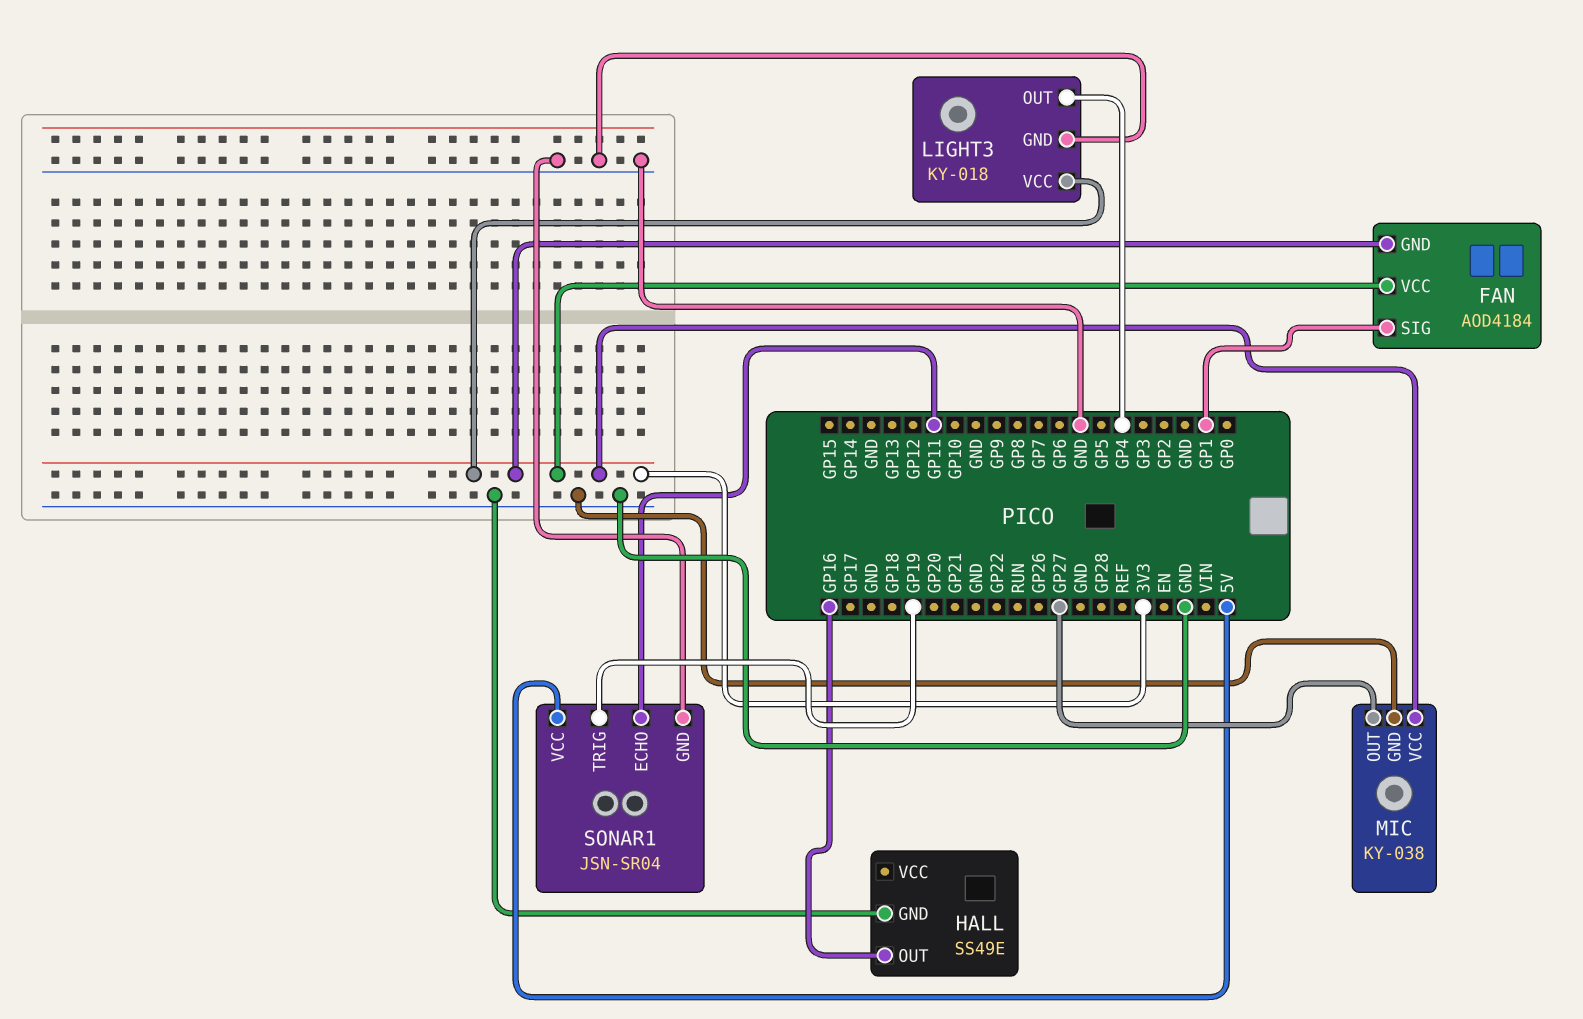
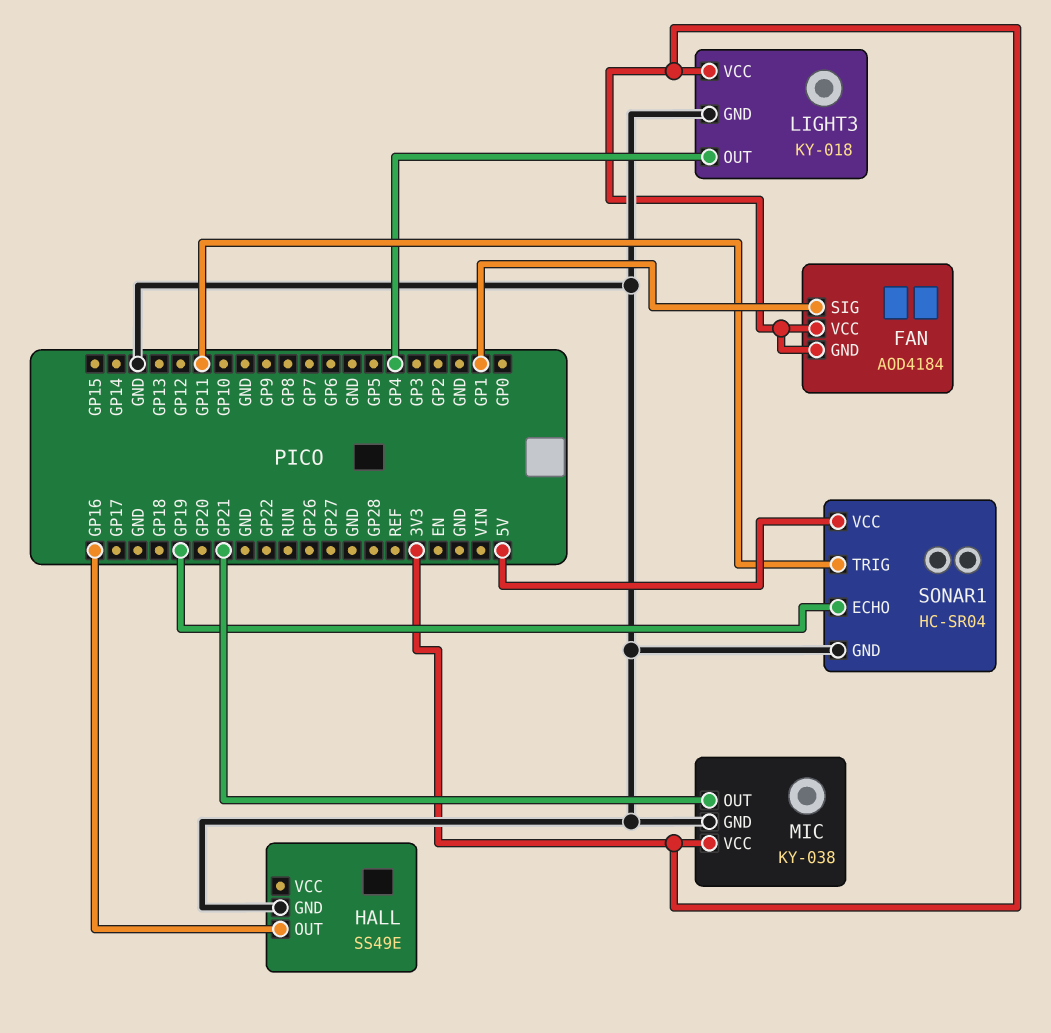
MIC pin OUT: GP27 -> GP21
SONAR1: JSN-SR04 -> HC-SR04
SONAR1 pin ECHO: GP11 -> GP19
SONAR1 pin TRIG: GP19 -> GP11

